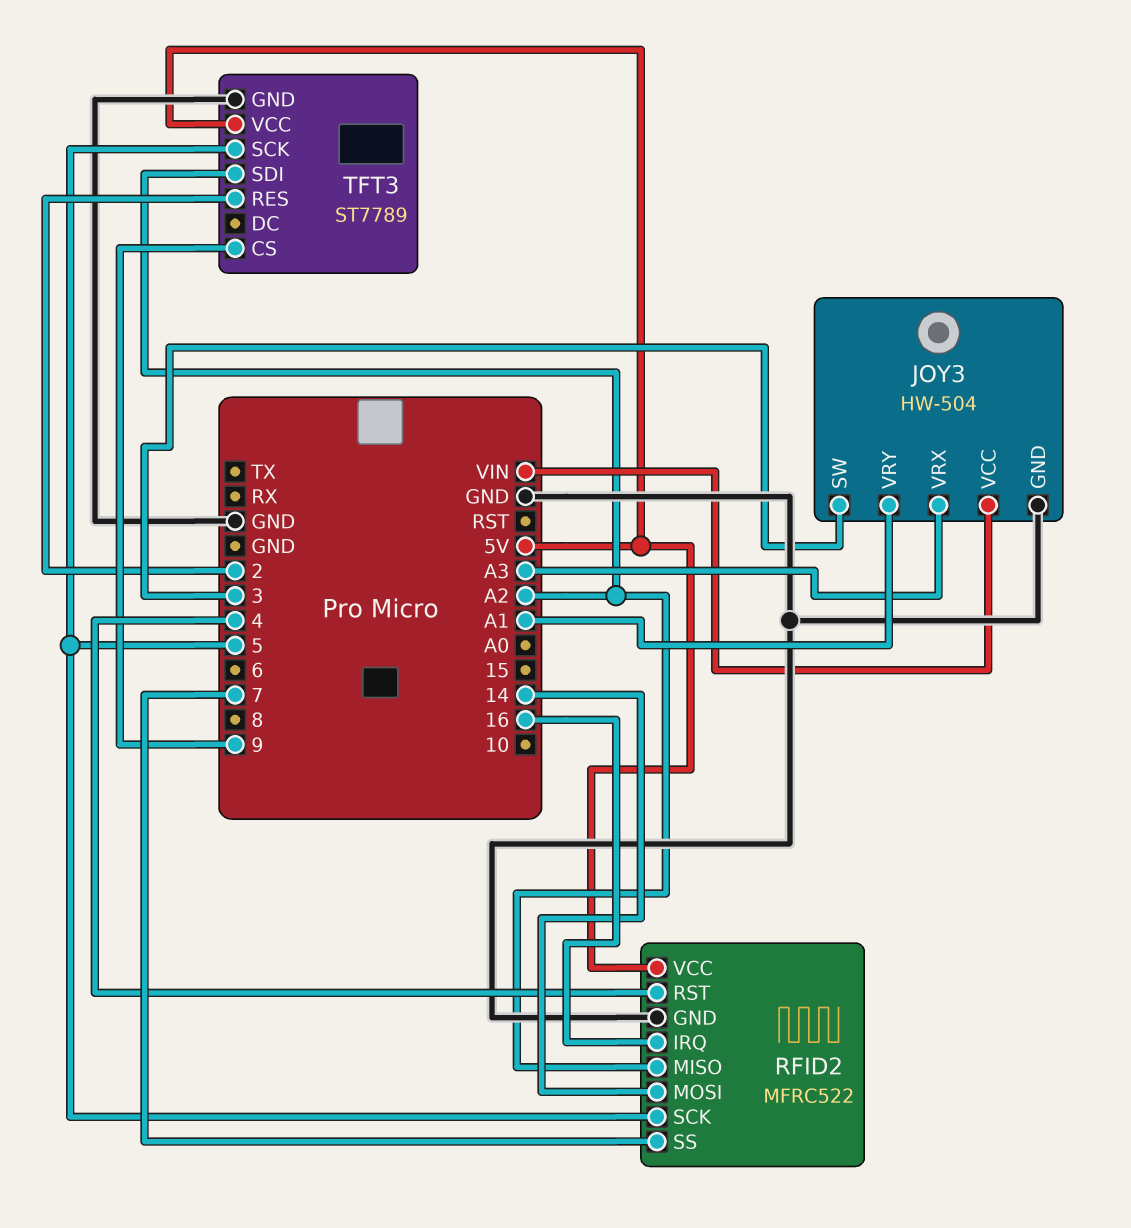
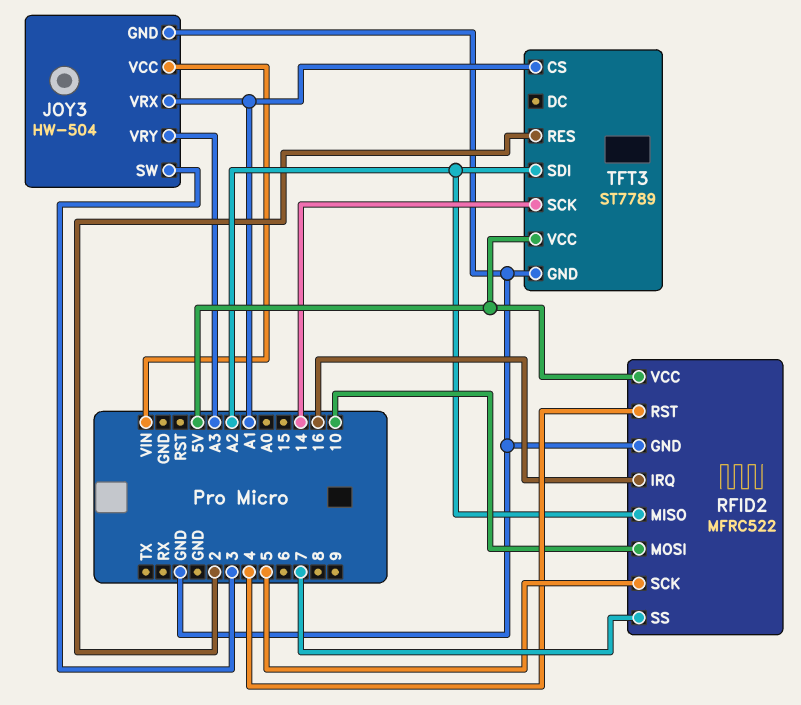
JOY3 pin VRX: A3 -> A1
JOY3 pin VRY: A1 -> A3
RFID2 pin MOSI: 14 -> 10
TFT3 pin CS: 9 -> A1
TFT3 pin SCK: 5 -> 14

